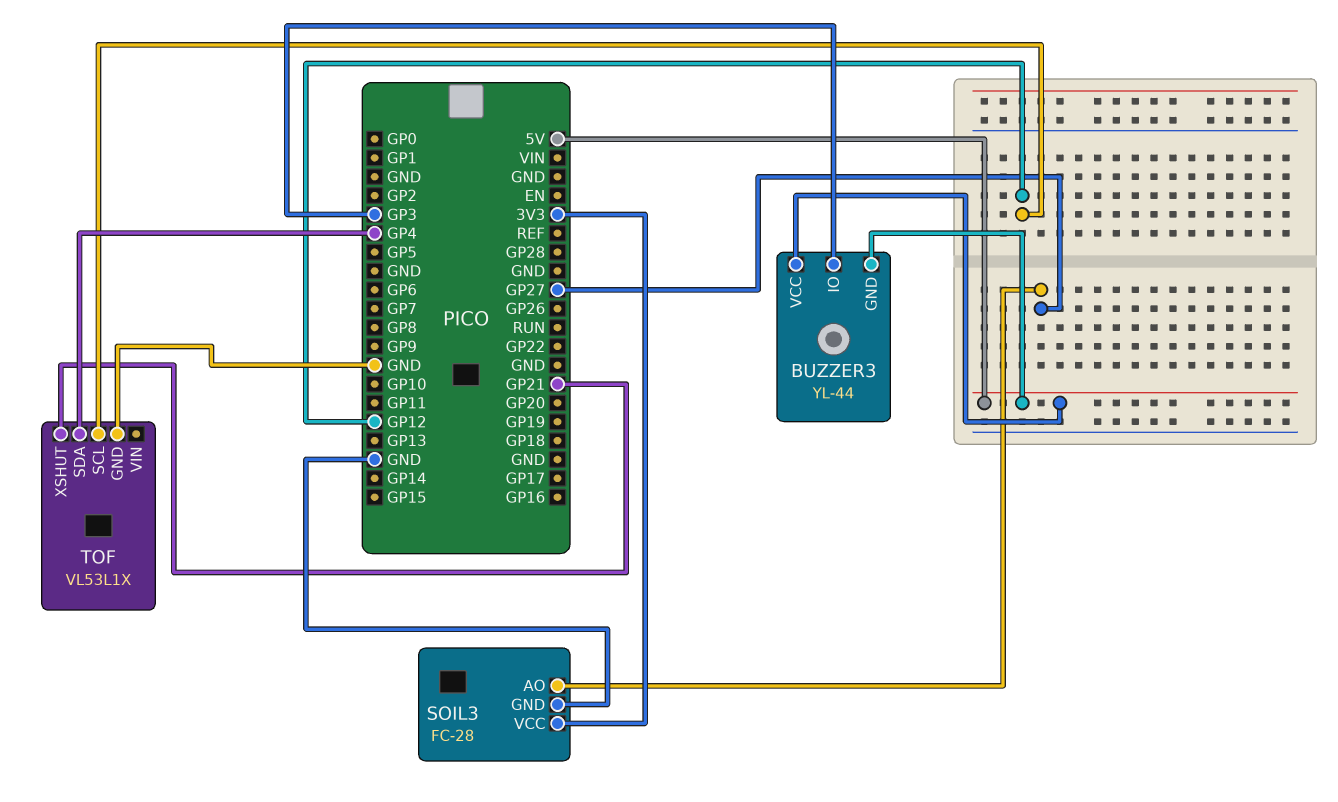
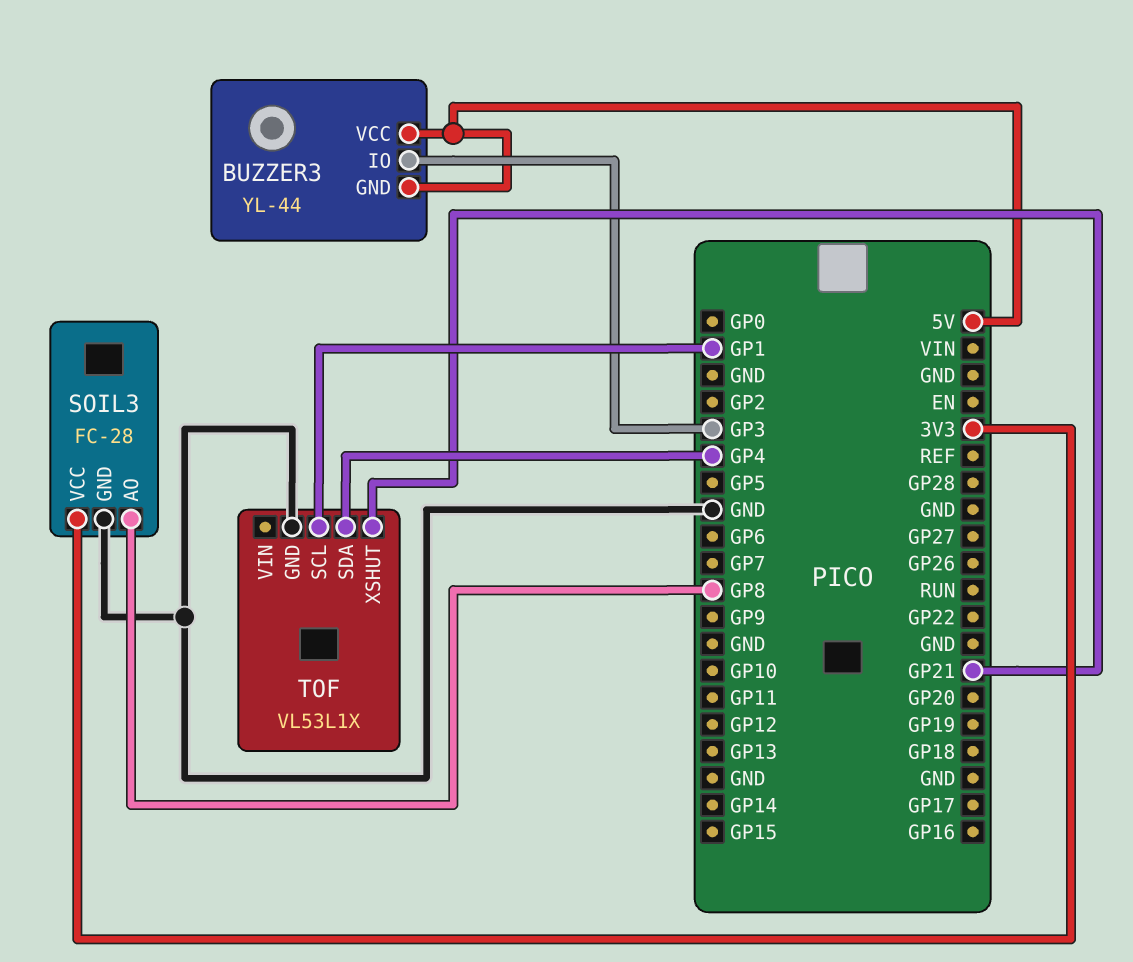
SOIL3 pin AO: GP27 -> GP8
TOF pin SCL: GP12 -> GP1

